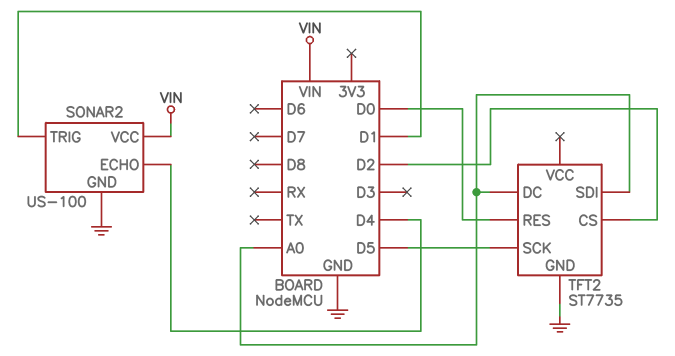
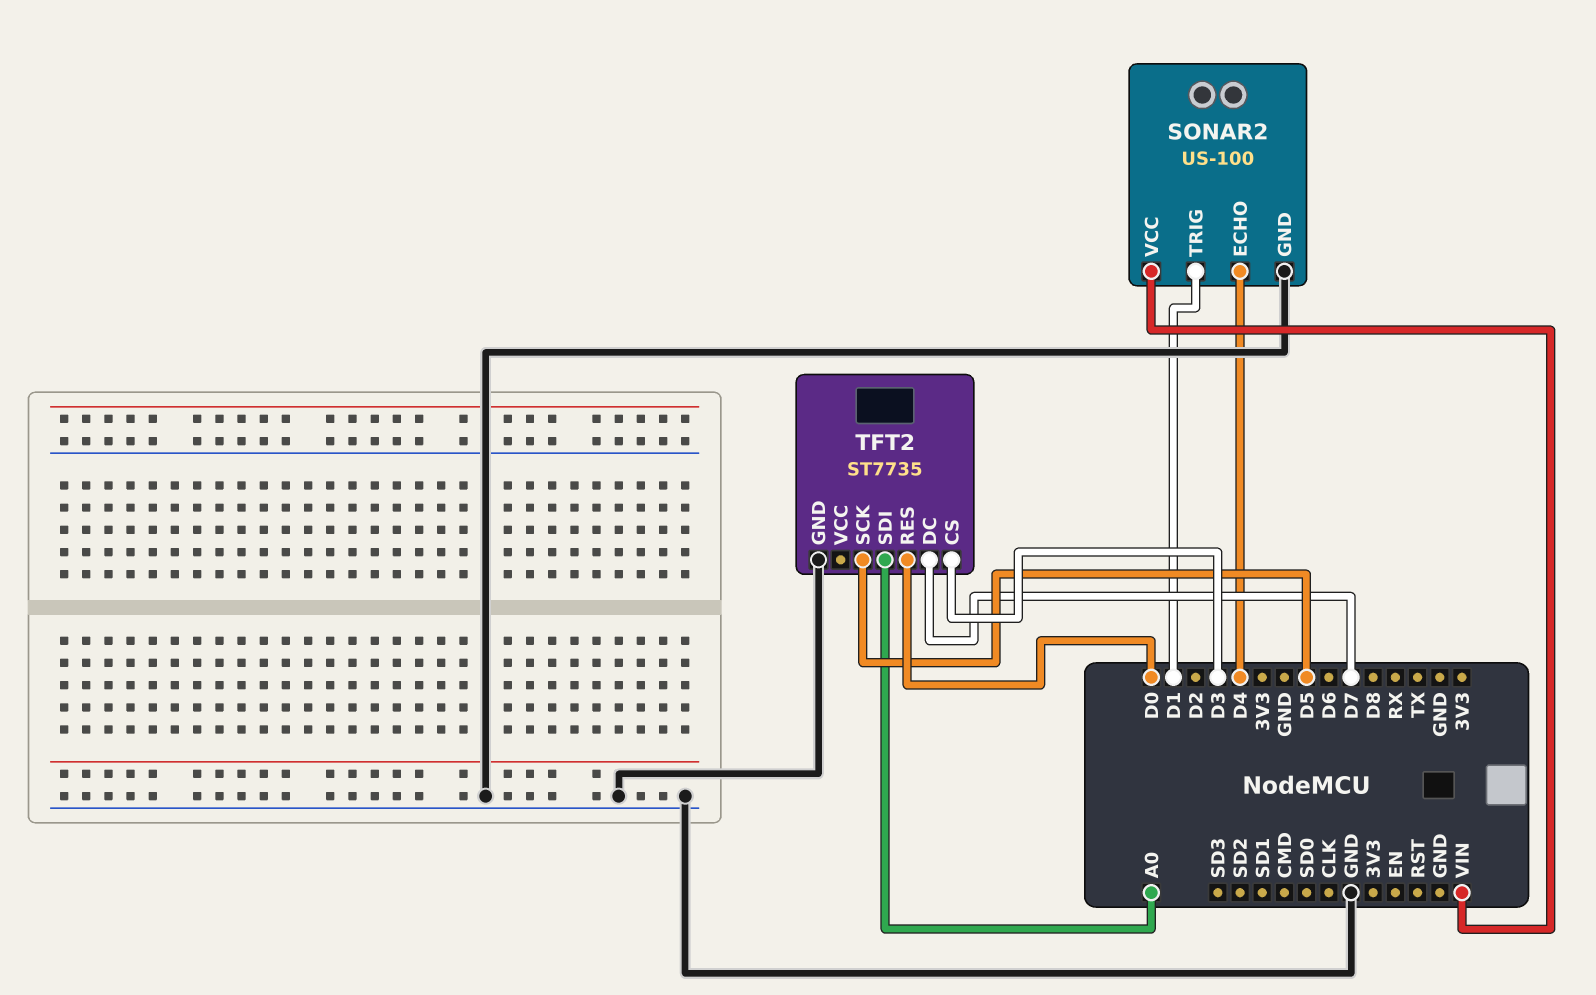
TFT2 pin CS: D2 -> D3
TFT2 pin DC: A0 -> D7

